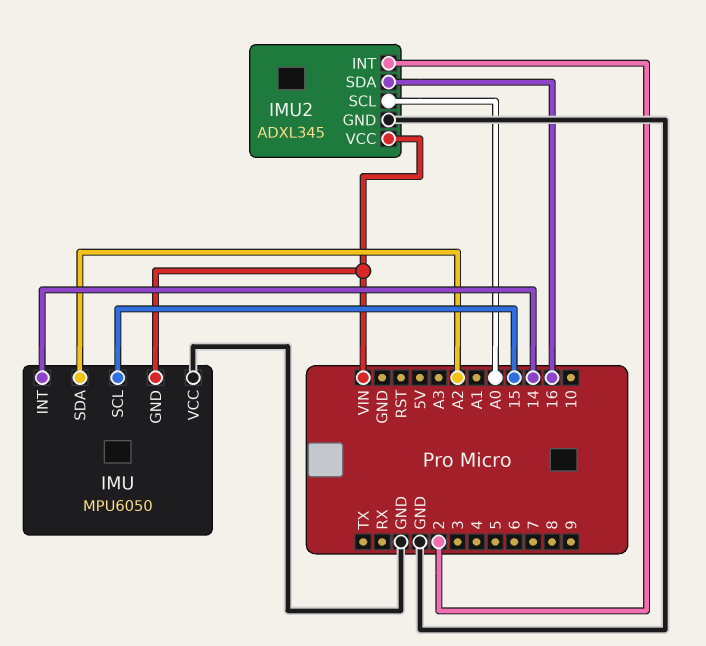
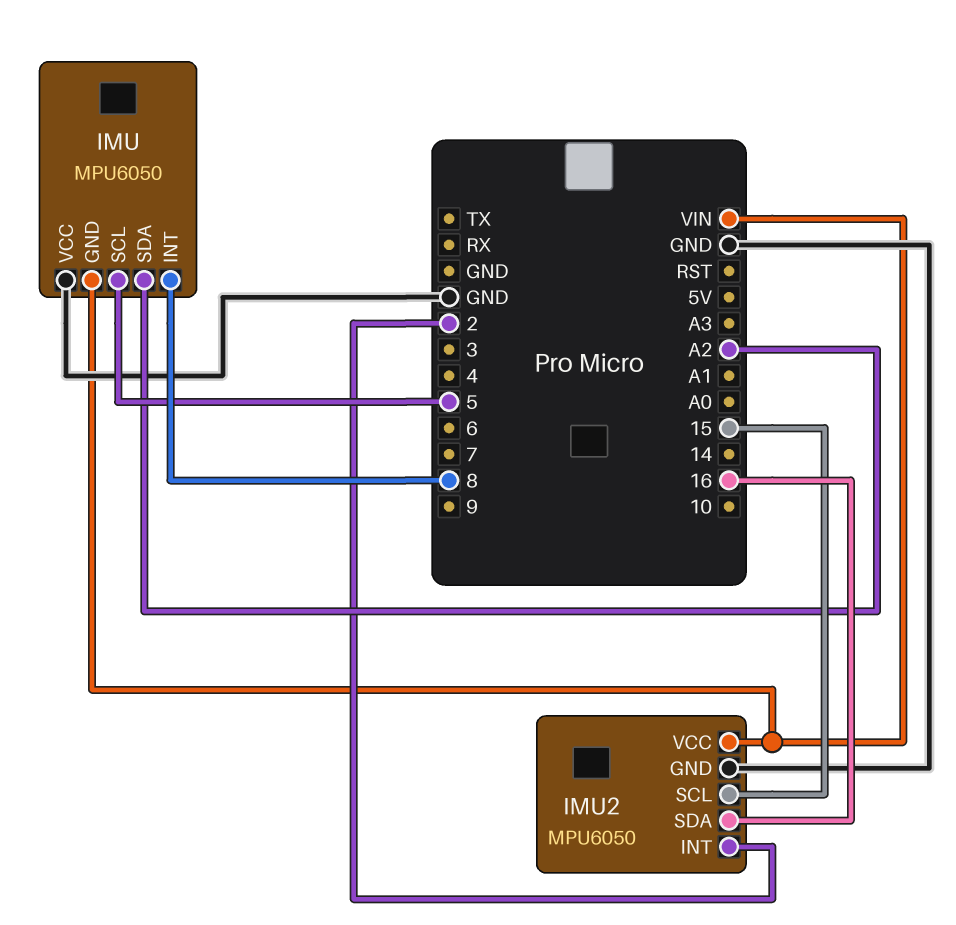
IMU pin INT: 14 -> 8
IMU pin SCL: 15 -> 5
IMU2: ADXL345 -> MPU6050
IMU2 pin SCL: A0 -> 15

